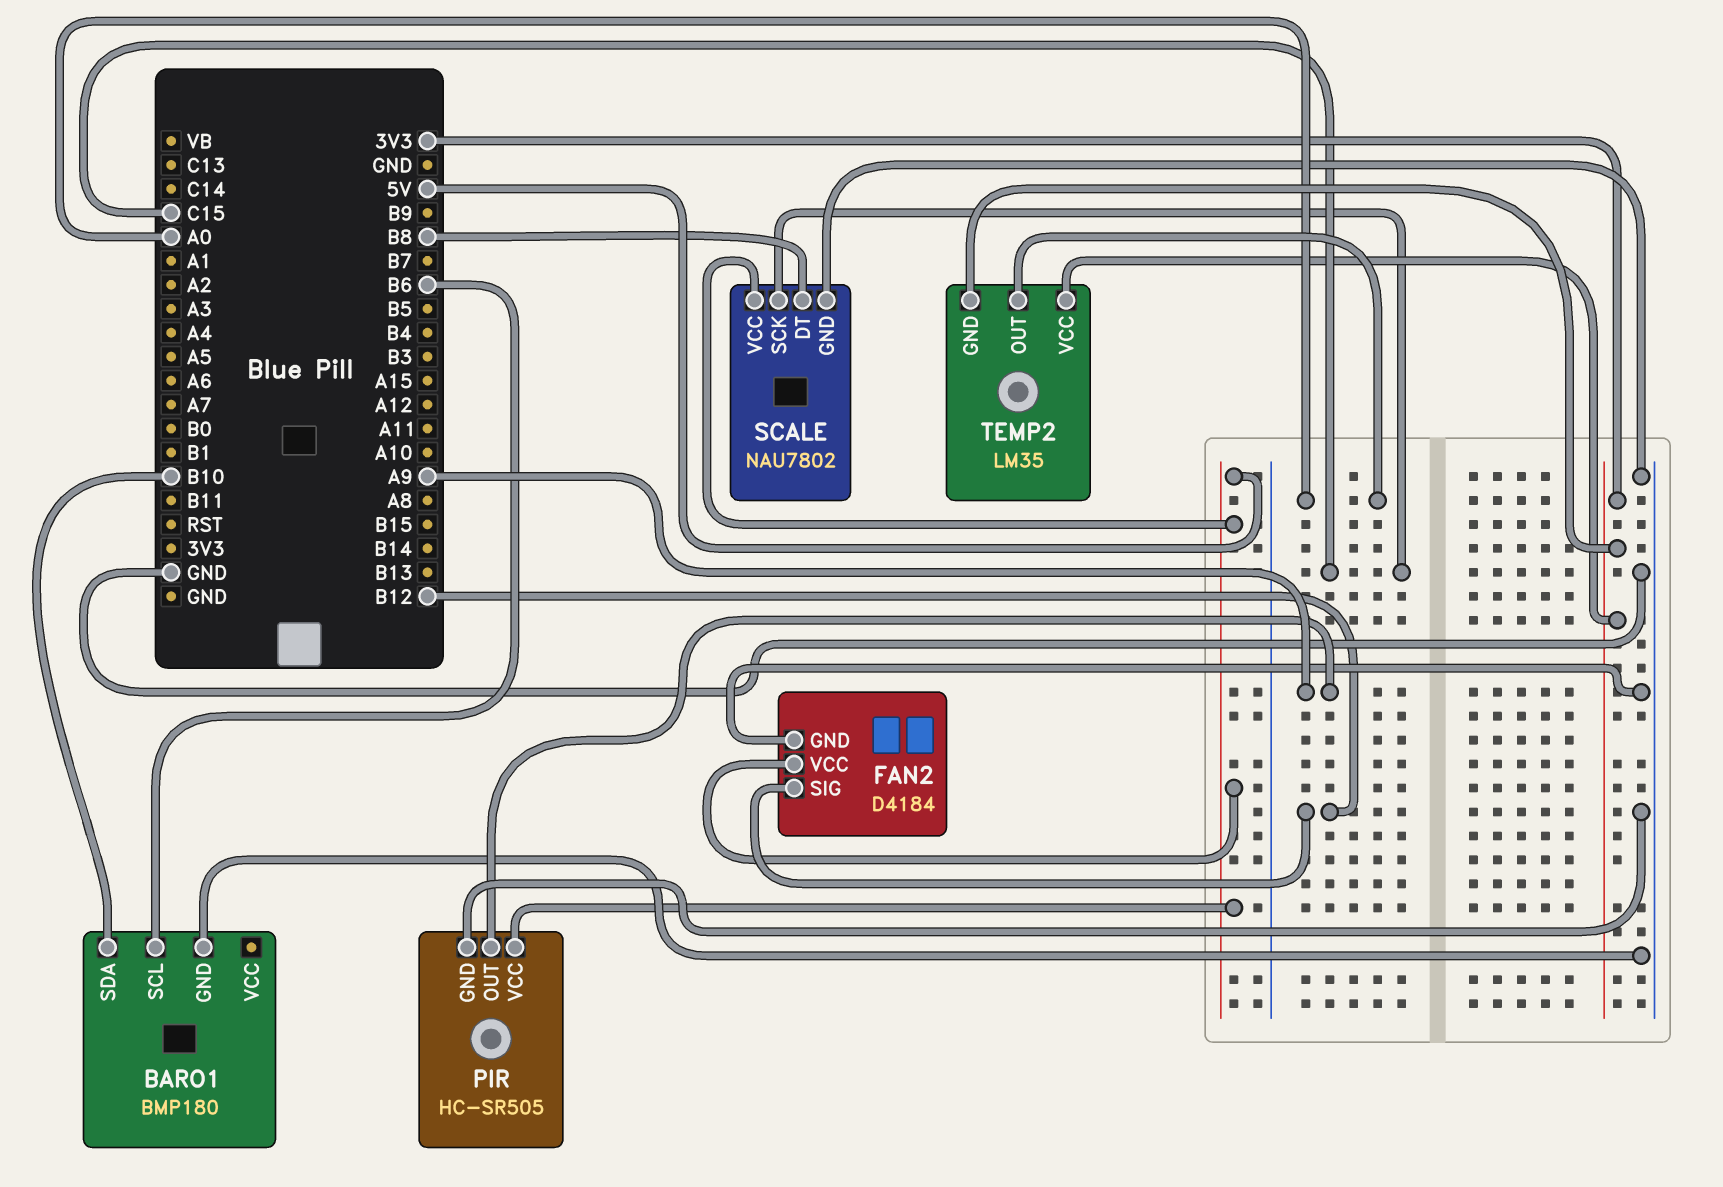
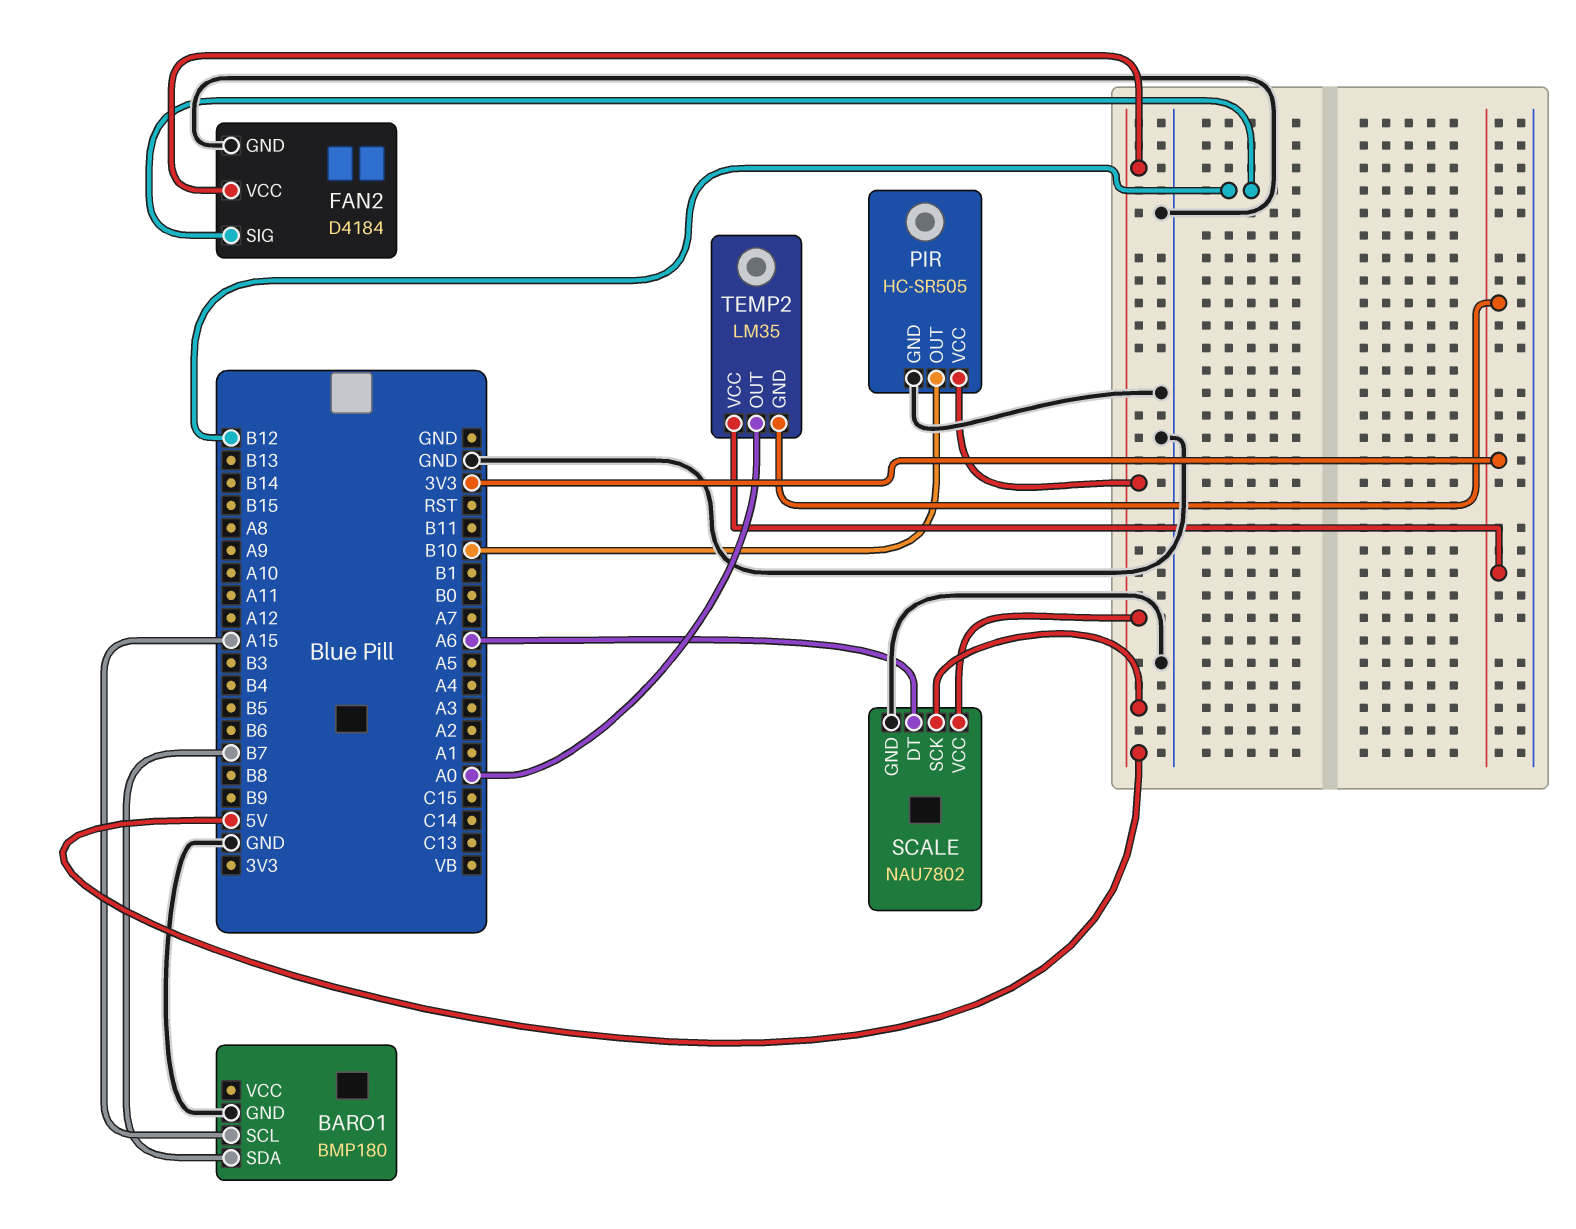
BARO1 pin SCL: B6 -> A15
BARO1 pin SDA: B10 -> B7
PIR pin OUT: A9 -> B10
SCALE pin DT: B8 -> A6
SCALE pin SCK: C15 -> 5V

